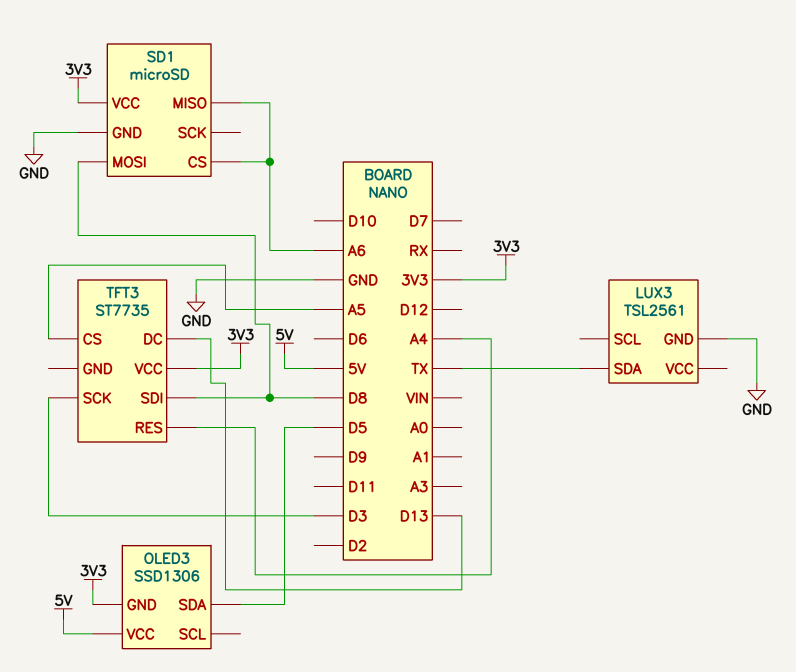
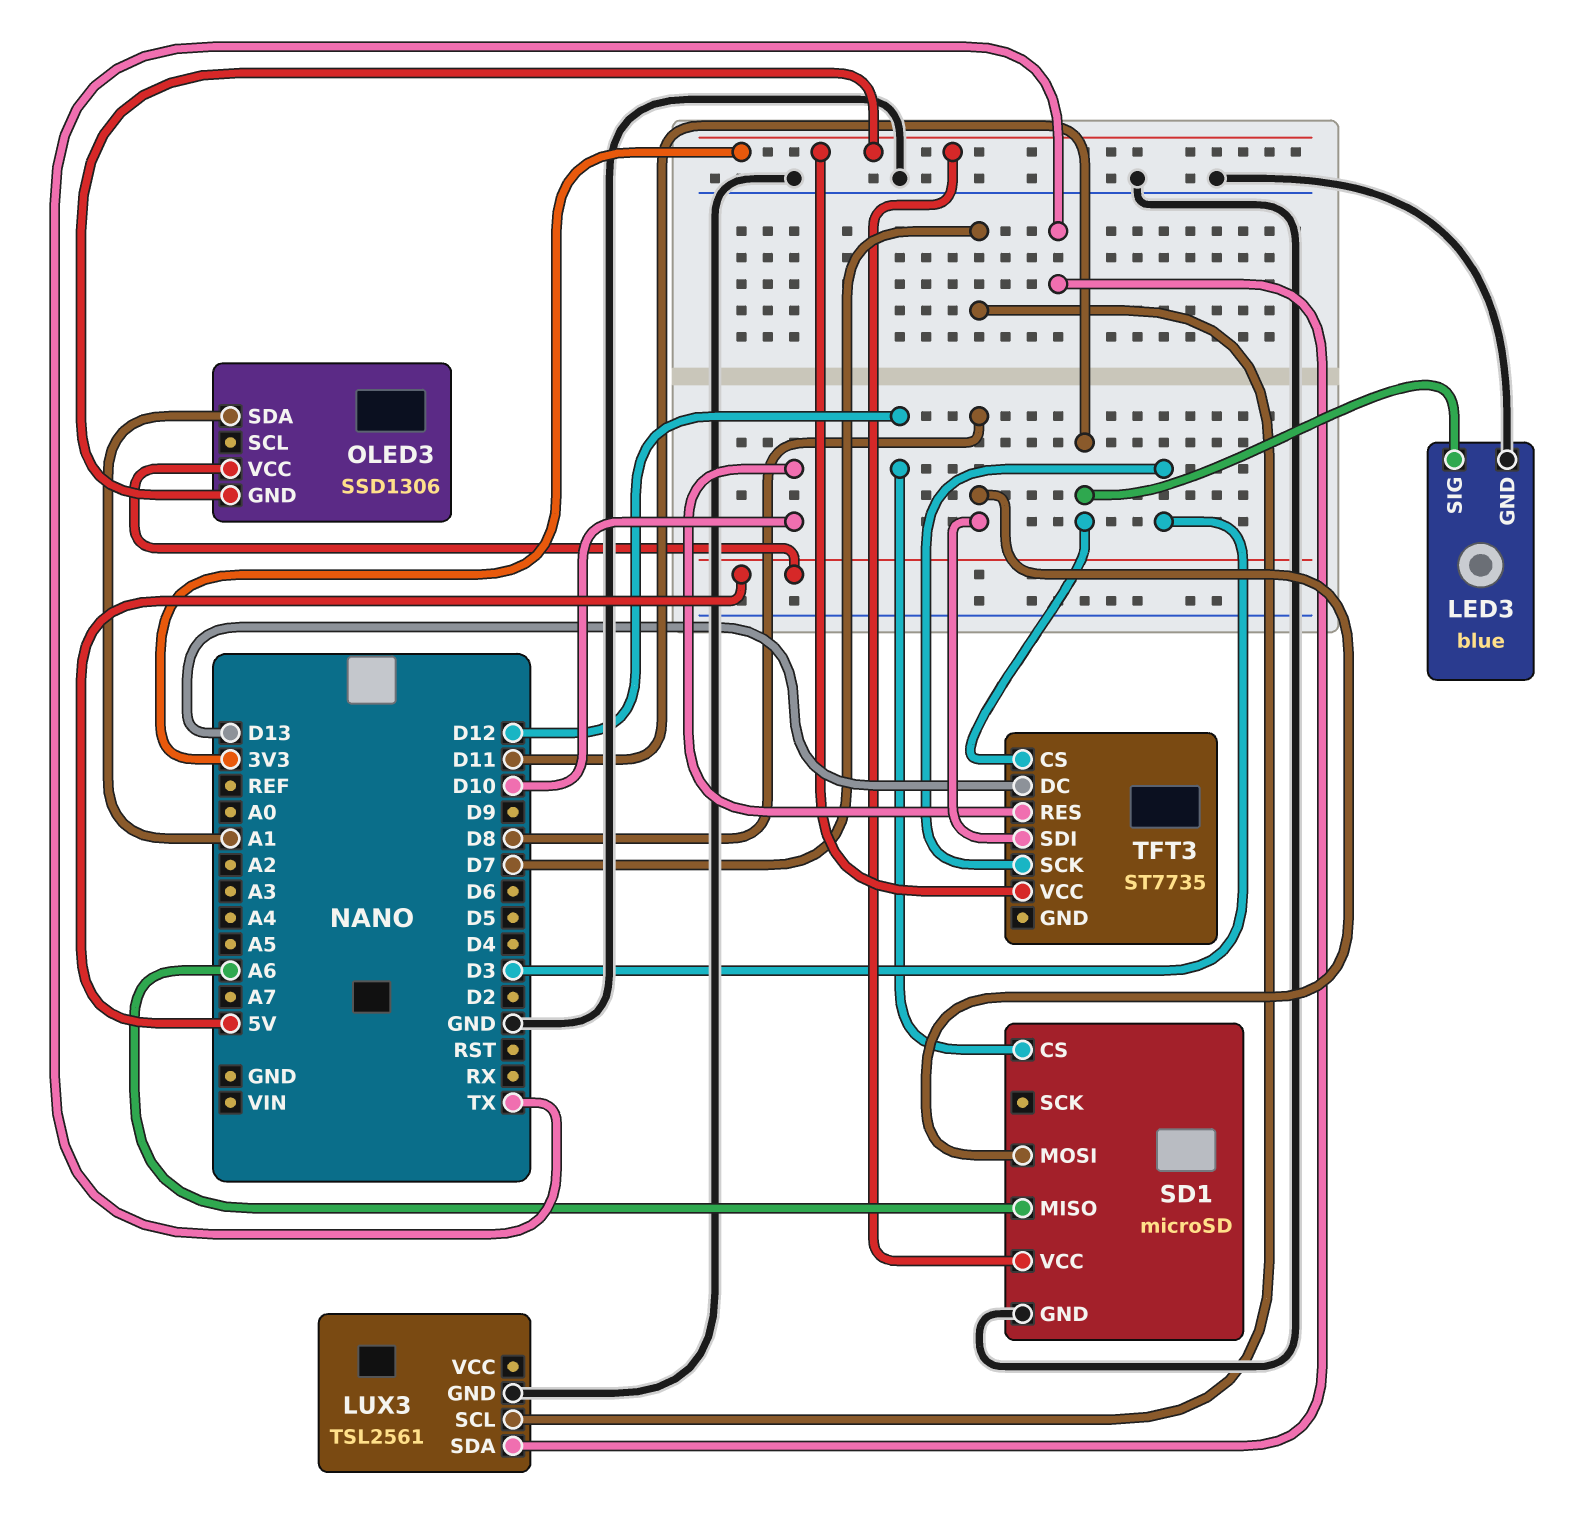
LED3: none -> blue
LED3 pin GND: none -> GND
LED3 pin SIG: none -> D11
LUX3 pin SCL: none -> D7
OLED3 pin SDA: D5 -> A1
SD1 pin CS: A6 -> D12
TFT3 pin CS: A5 -> D11
TFT3 pin RES: A4 -> D10

